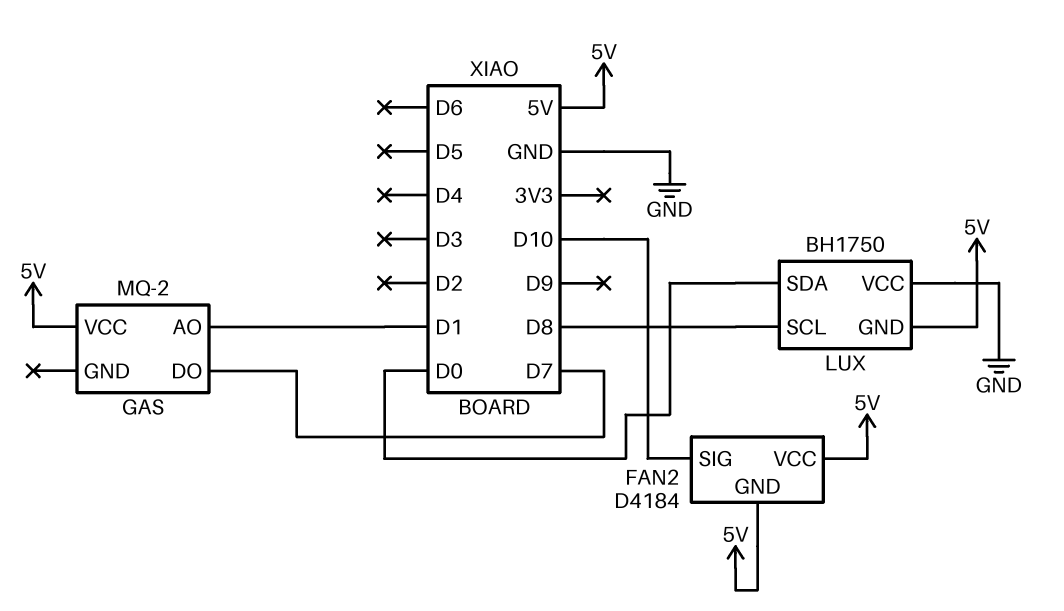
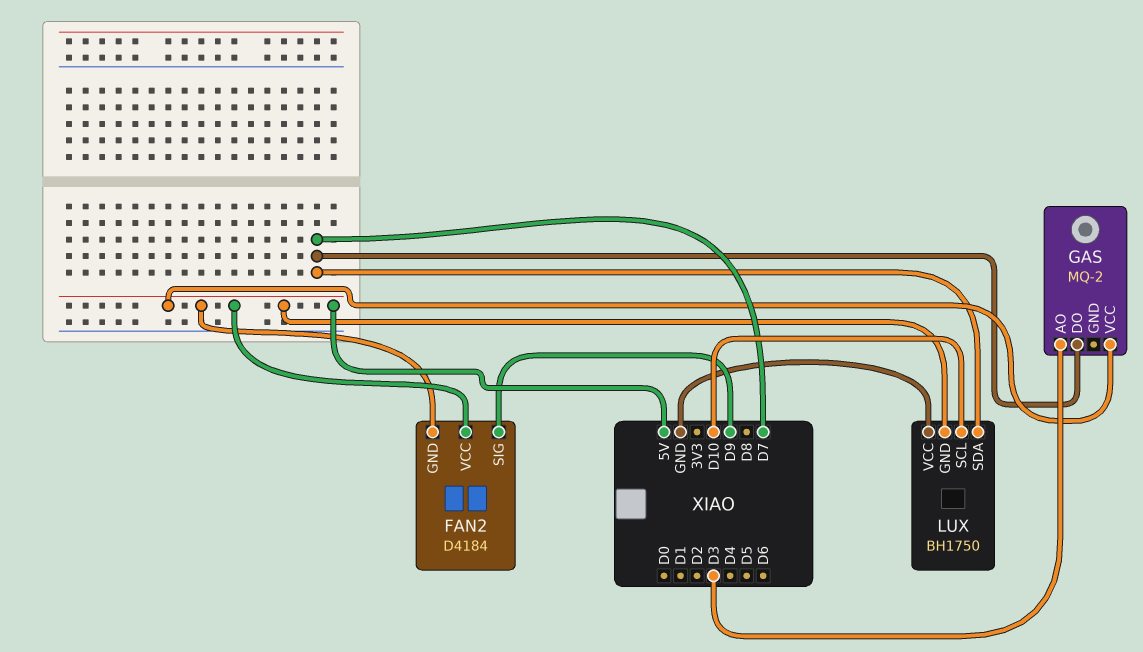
FAN2 pin SIG: D10 -> D9
GAS pin AO: D1 -> D3
LUX pin SCL: D8 -> D10
LUX pin SDA: D0 -> D7

